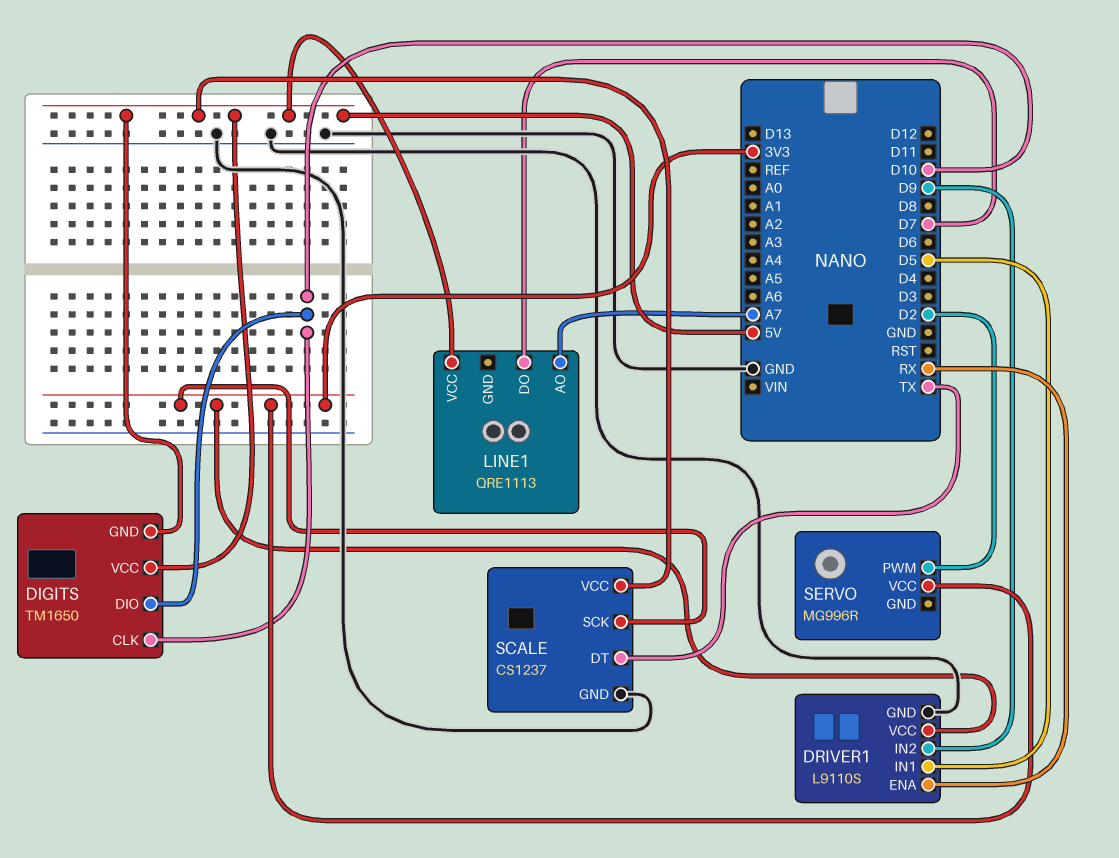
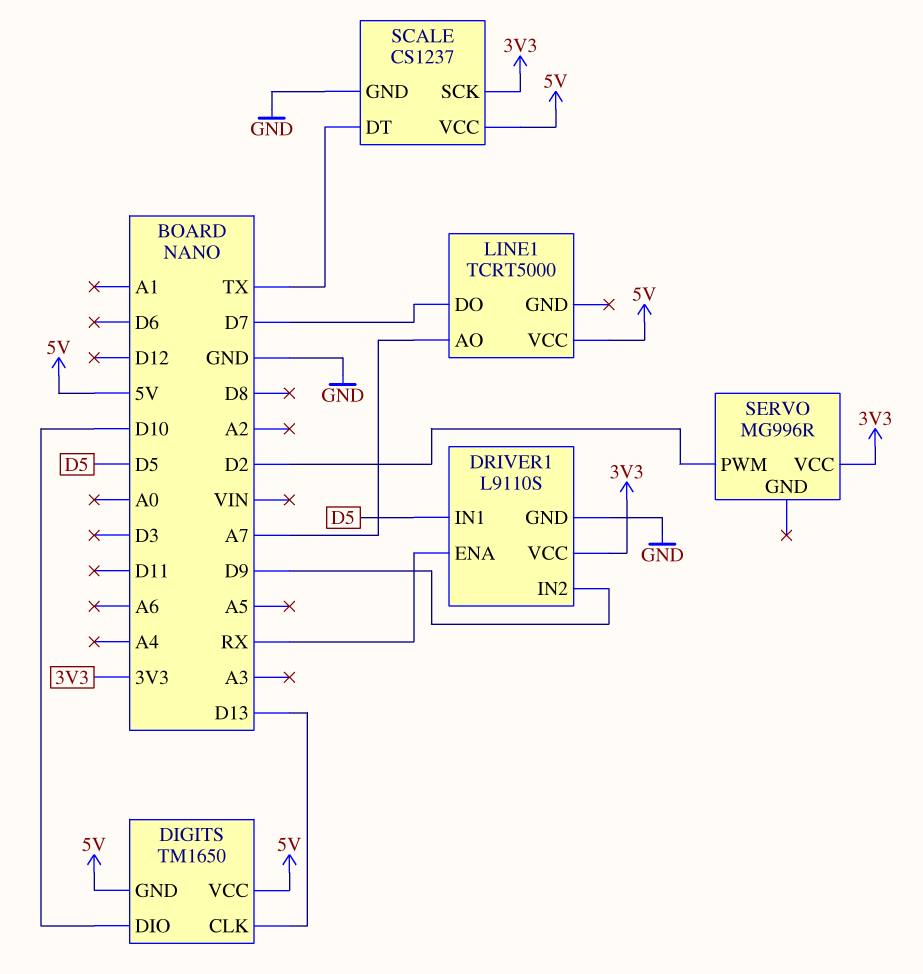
DIGITS pin CLK: D10 -> D13
LINE1: QRE1113 -> TCRT5000

